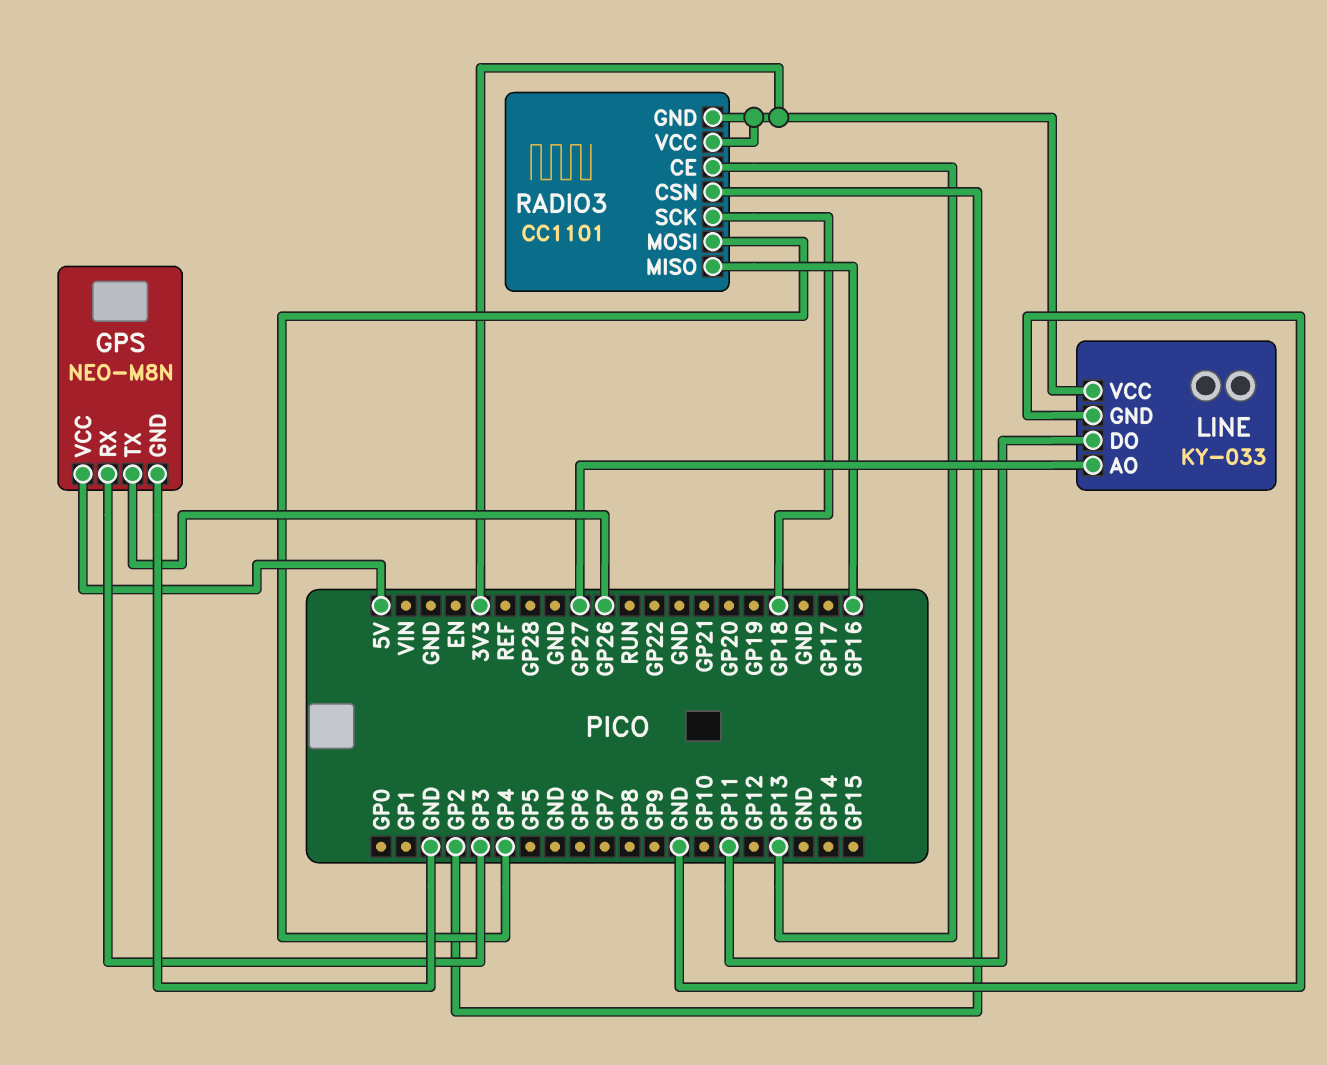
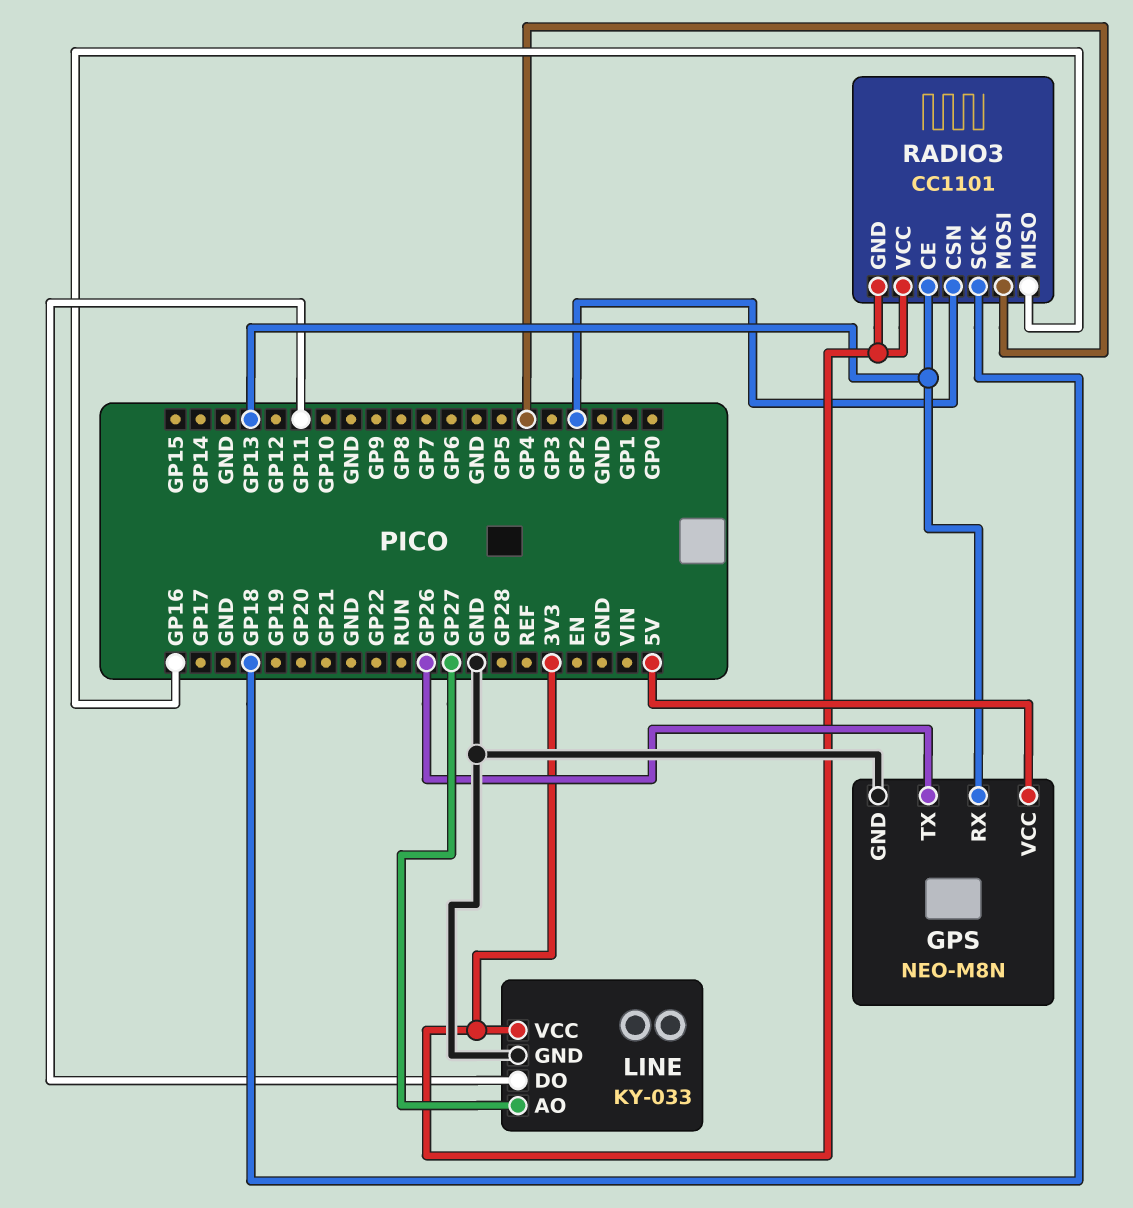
GPS pin RX: GP3 -> GP13

